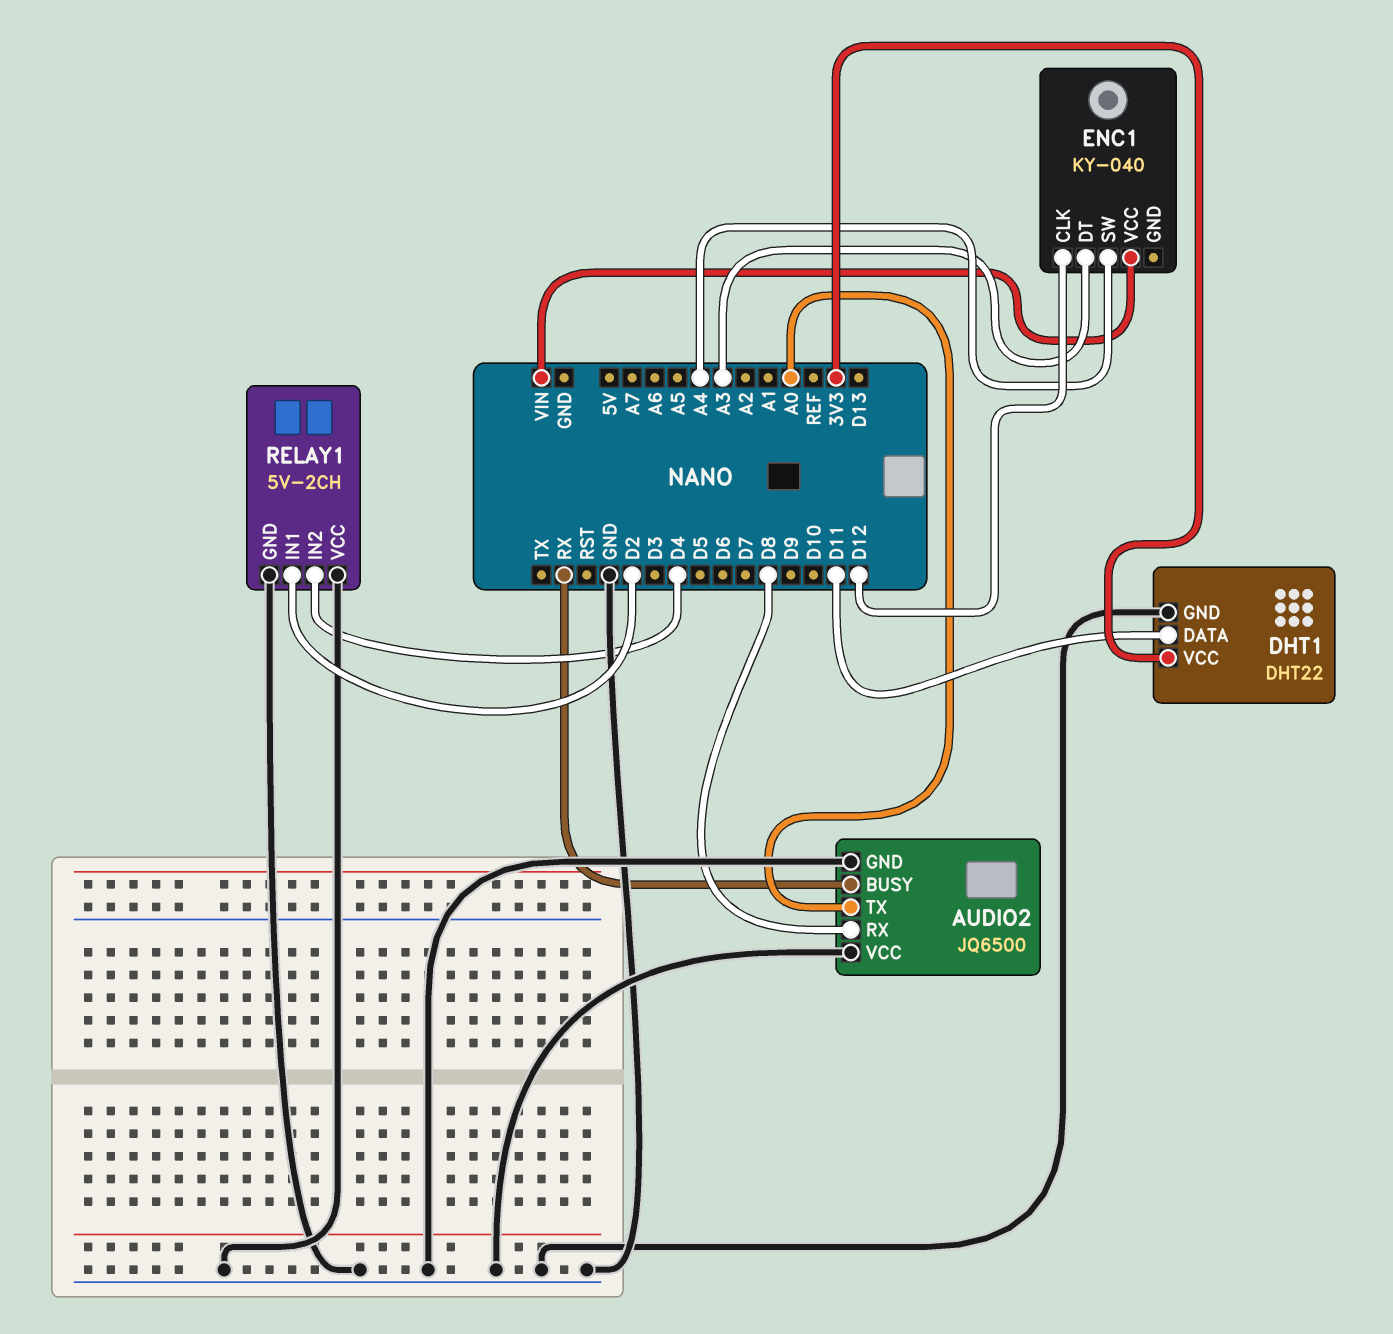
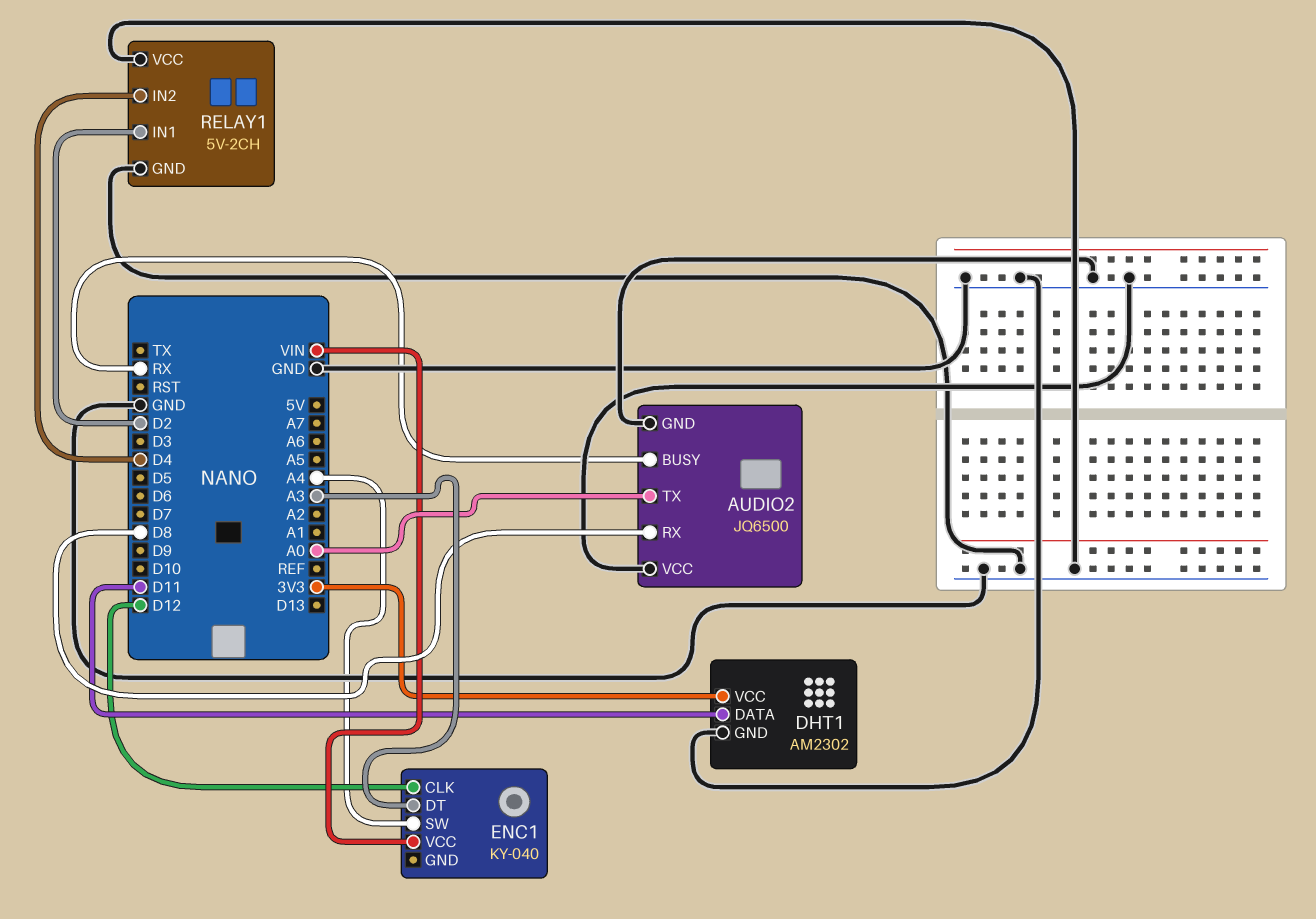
DHT1: DHT22 -> AM2302

